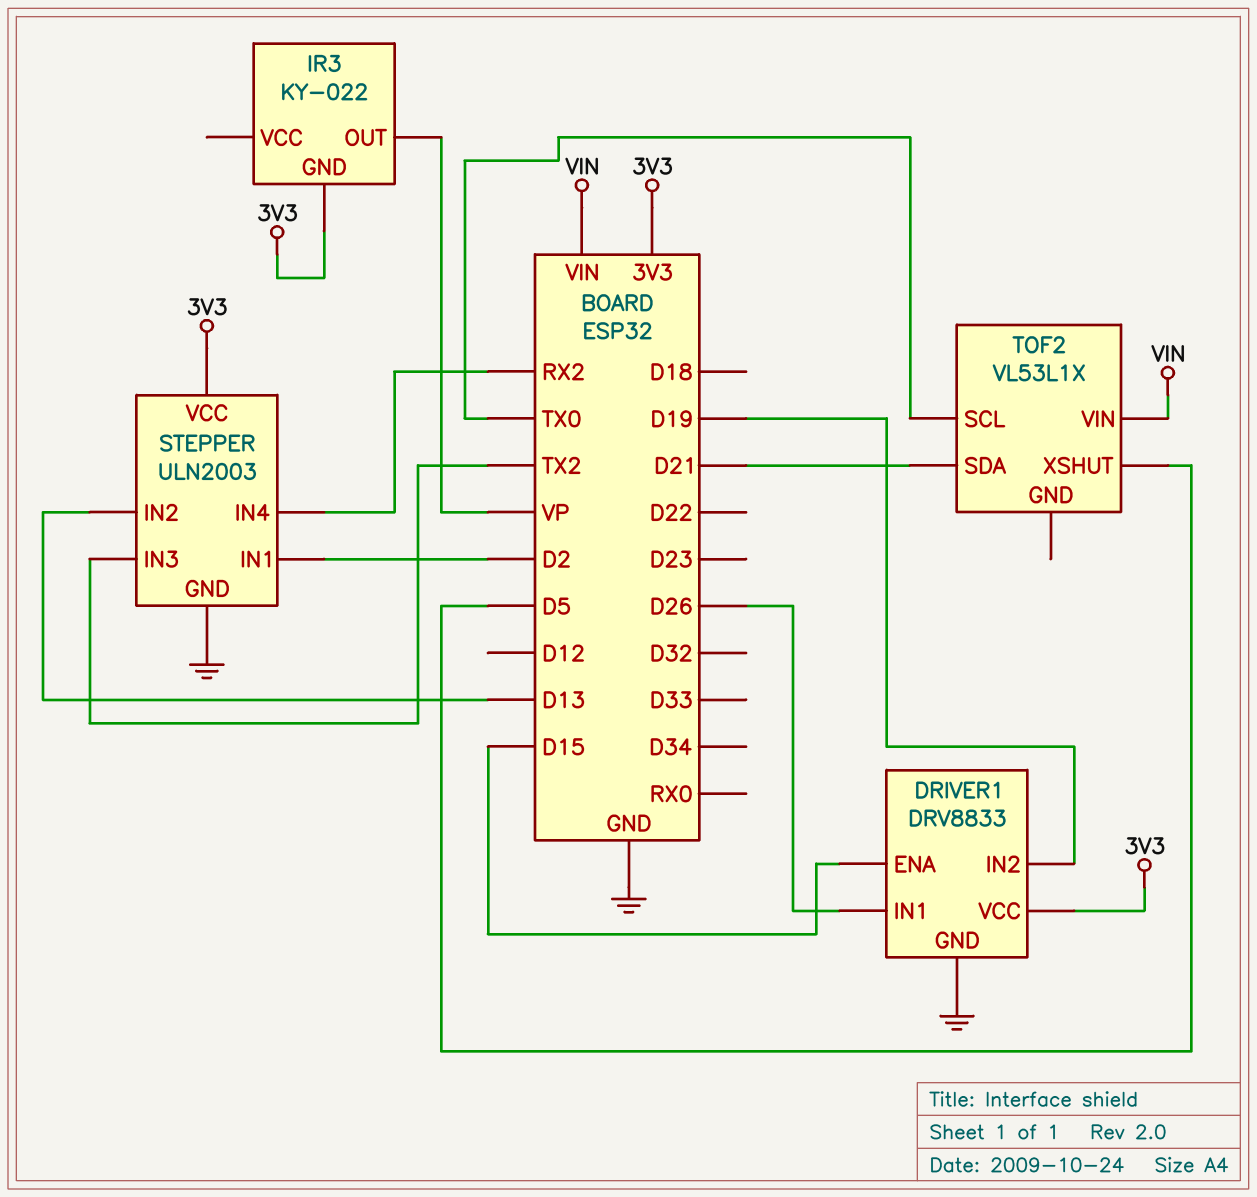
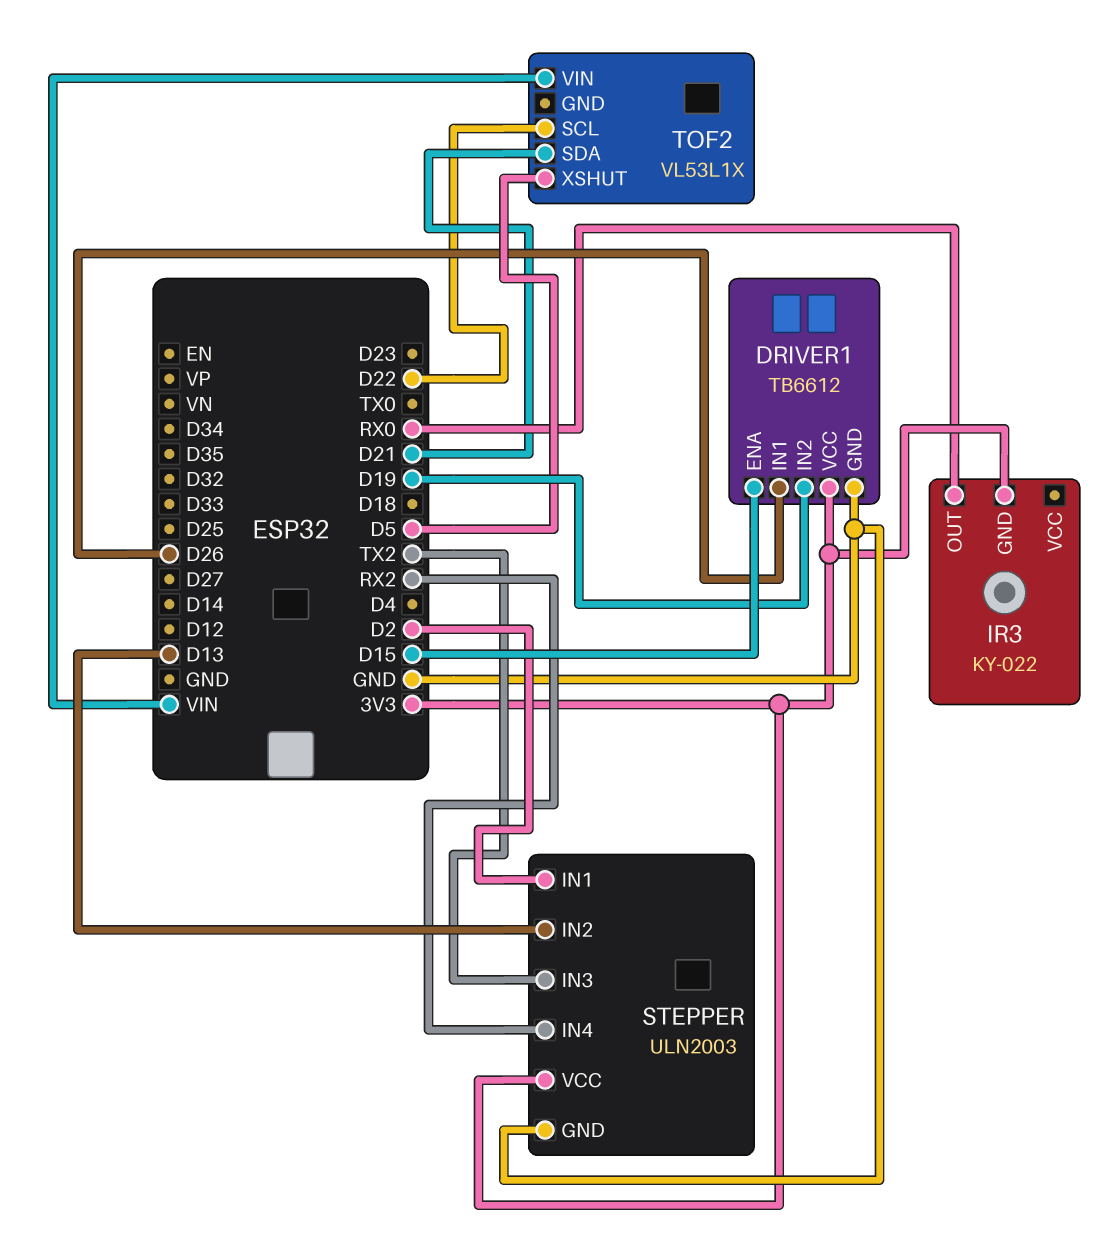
DRIVER1: DRV8833 -> TB6612
IR3 pin OUT: VP -> RX0
TOF2 pin SCL: TX0 -> D22

